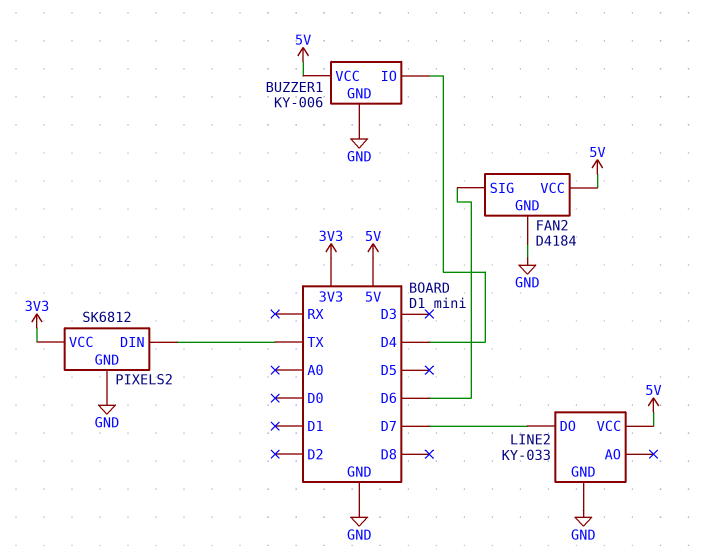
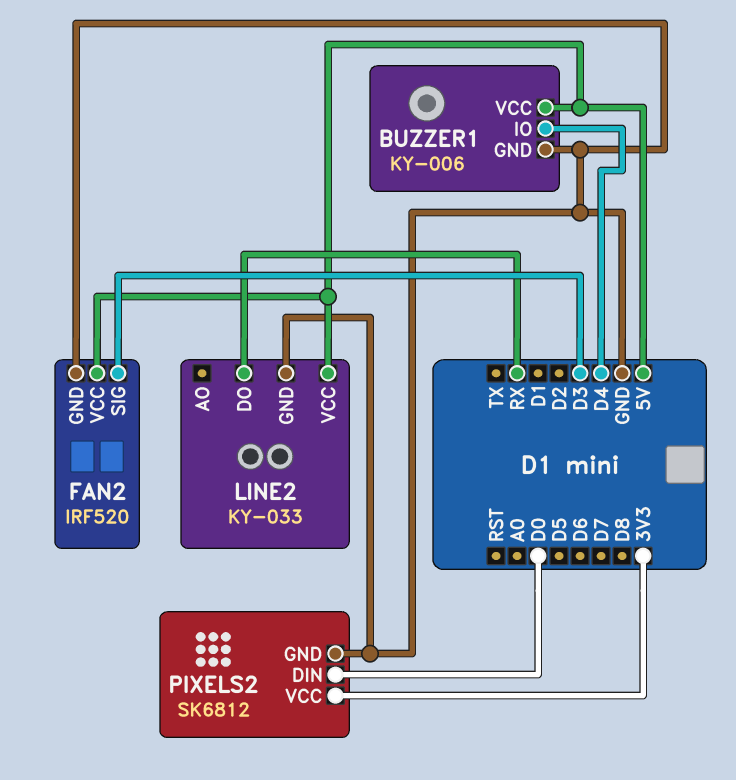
FAN2: D4184 -> IRF520
FAN2 pin SIG: D6 -> D3
LINE2 pin DO: D7 -> RX
PIXELS2 pin DIN: TX -> D0

